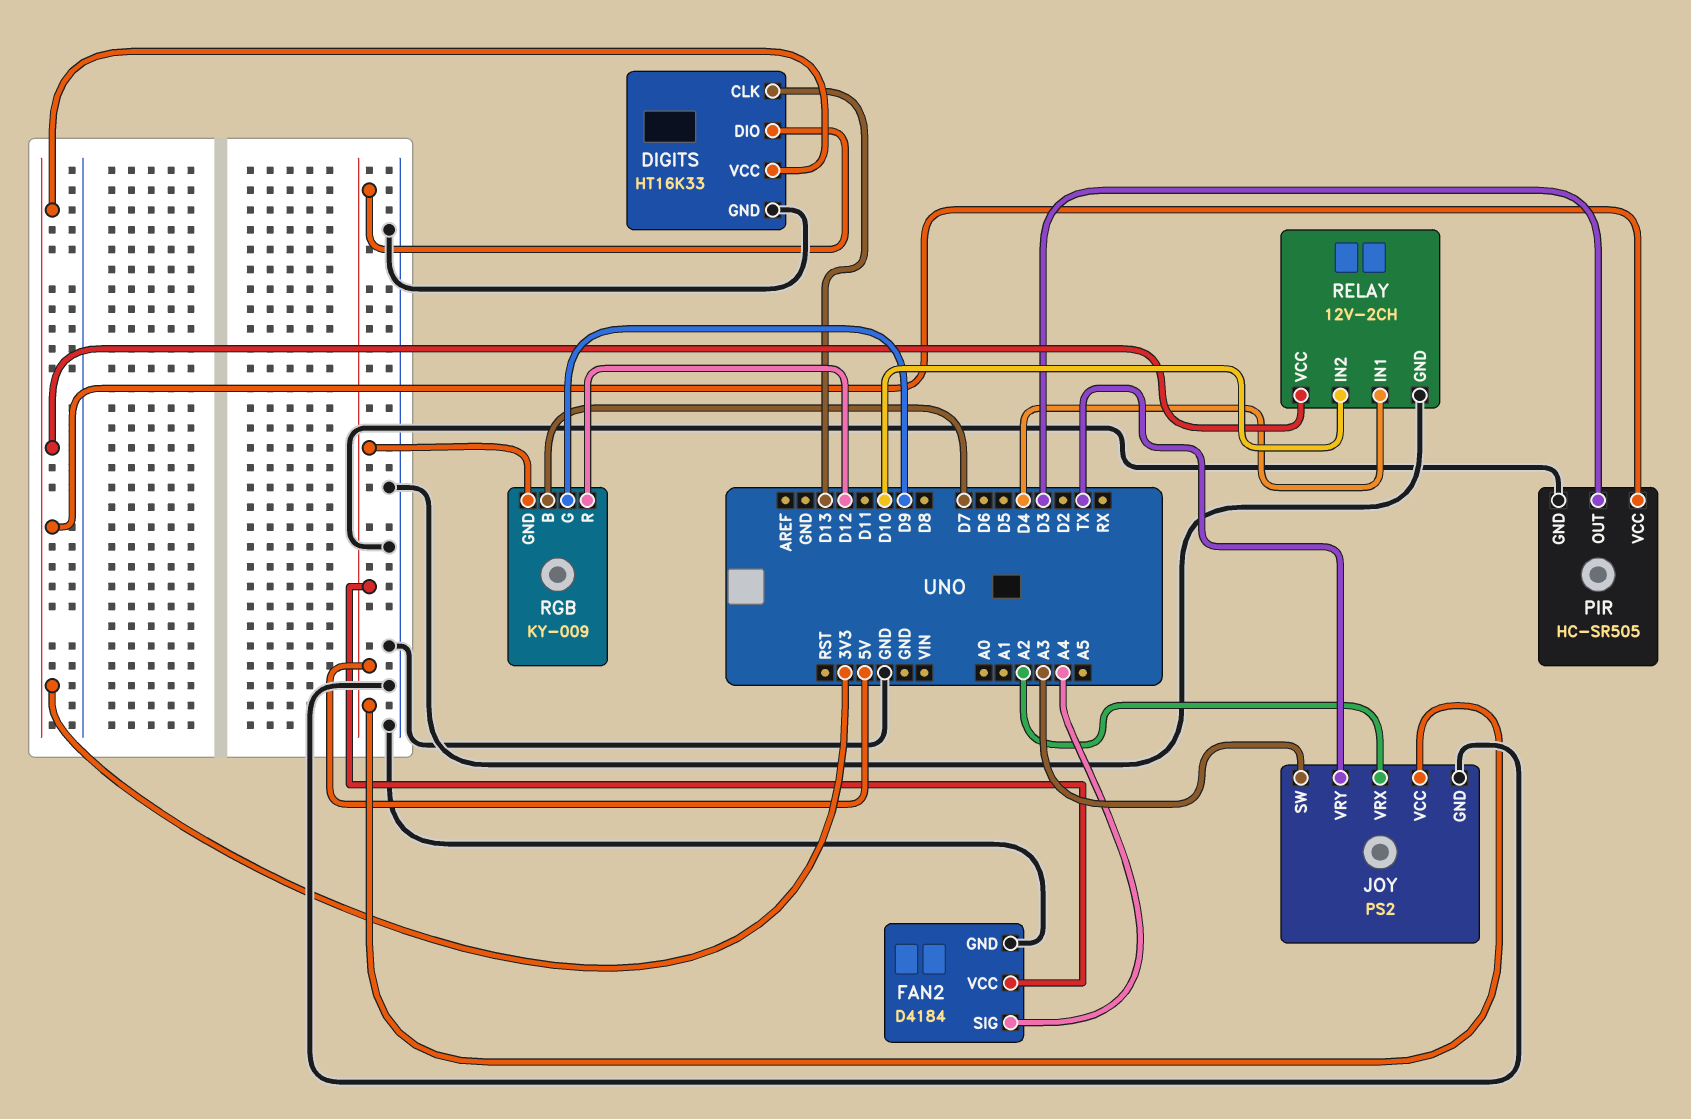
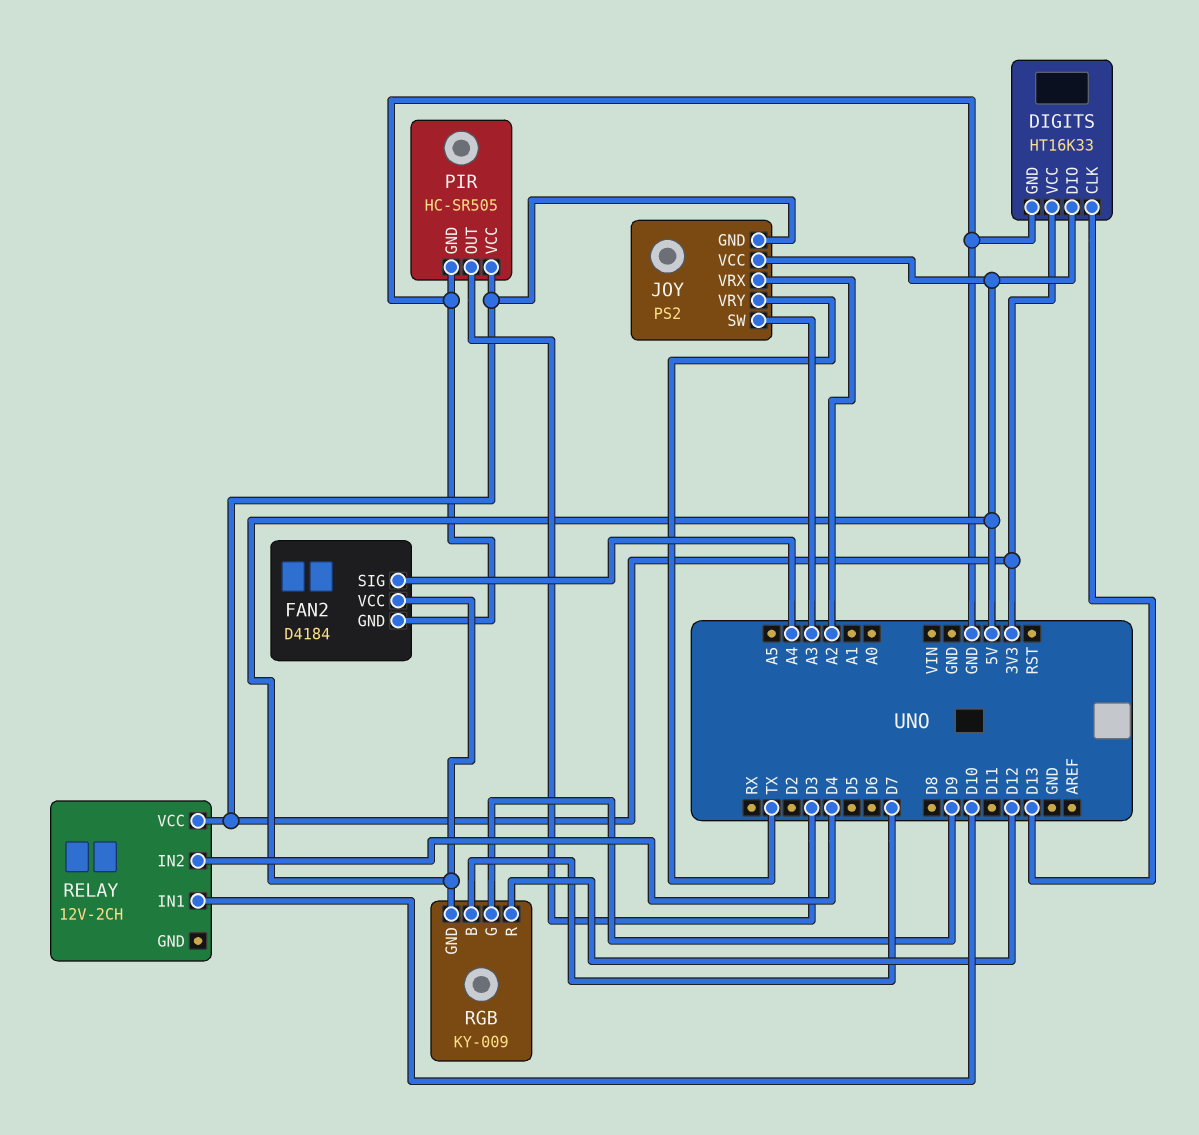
JOY pin GND: GND -> 3V3
RELAY pin GND: GND -> none
RELAY pin IN1: D4 -> D10
RELAY pin IN2: D10 -> D4

